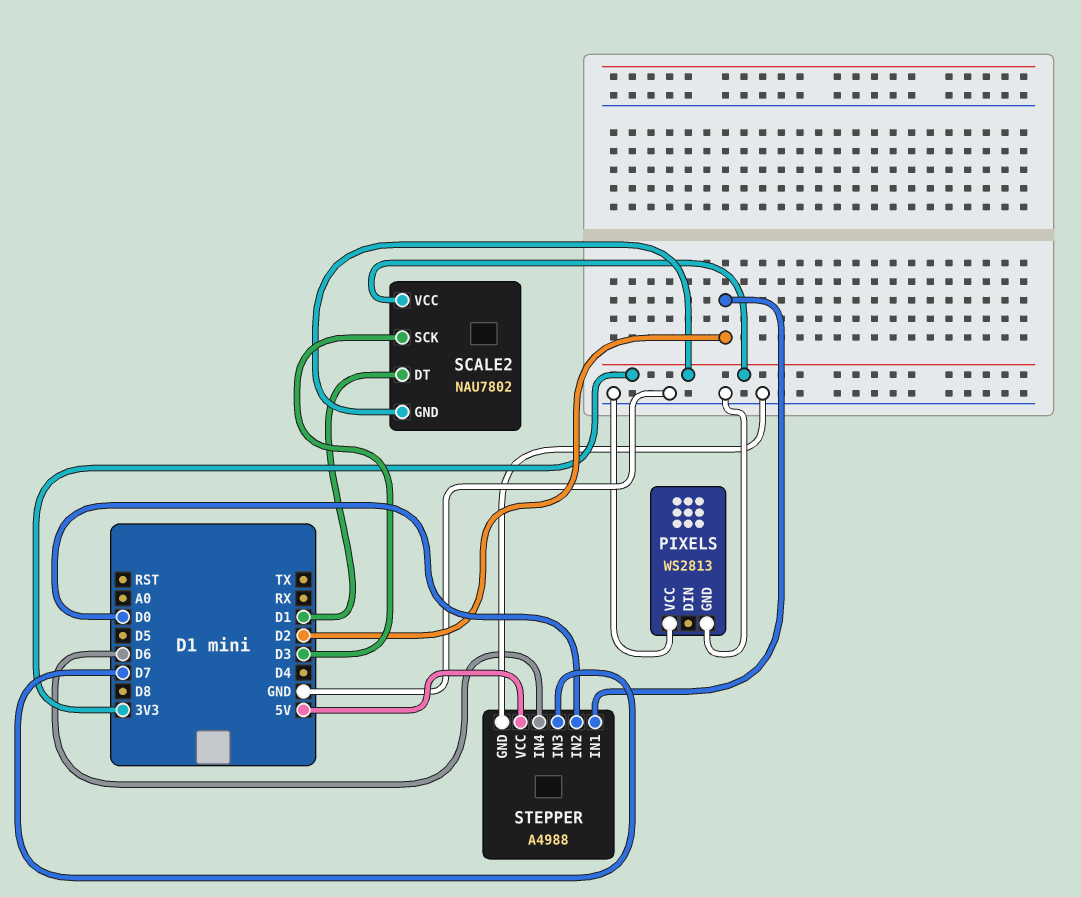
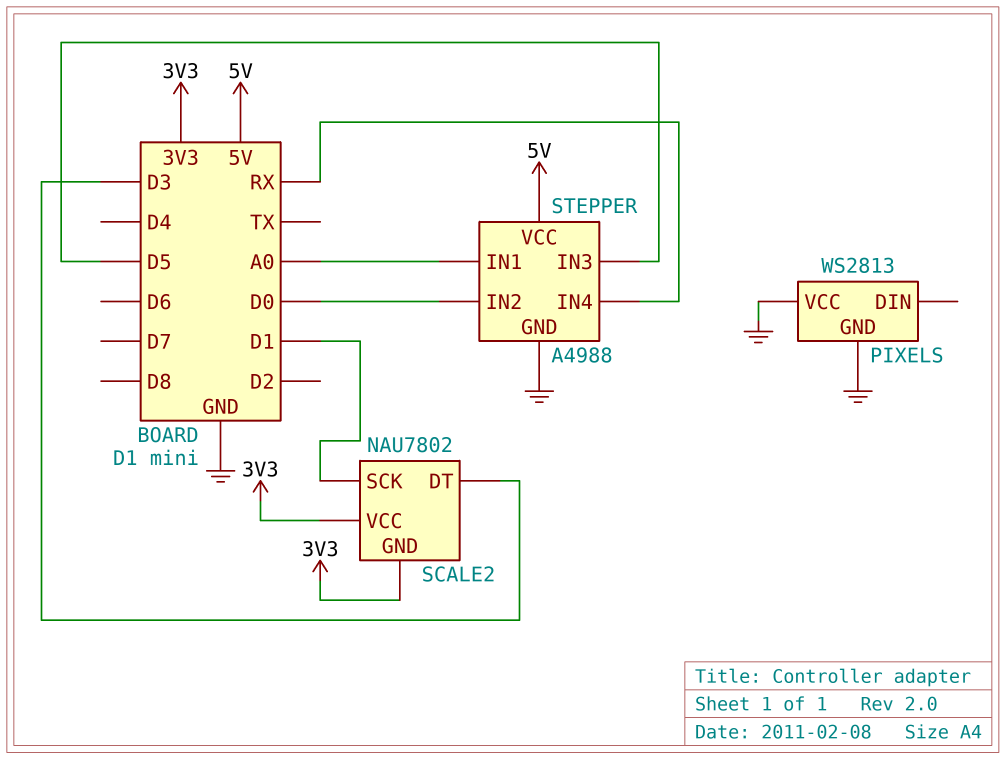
SCALE2 pin DT: D1 -> D3
SCALE2 pin SCK: D3 -> D1
STEPPER pin IN1: D2 -> A0
STEPPER pin IN3: D7 -> D5
STEPPER pin IN4: D6 -> RX

